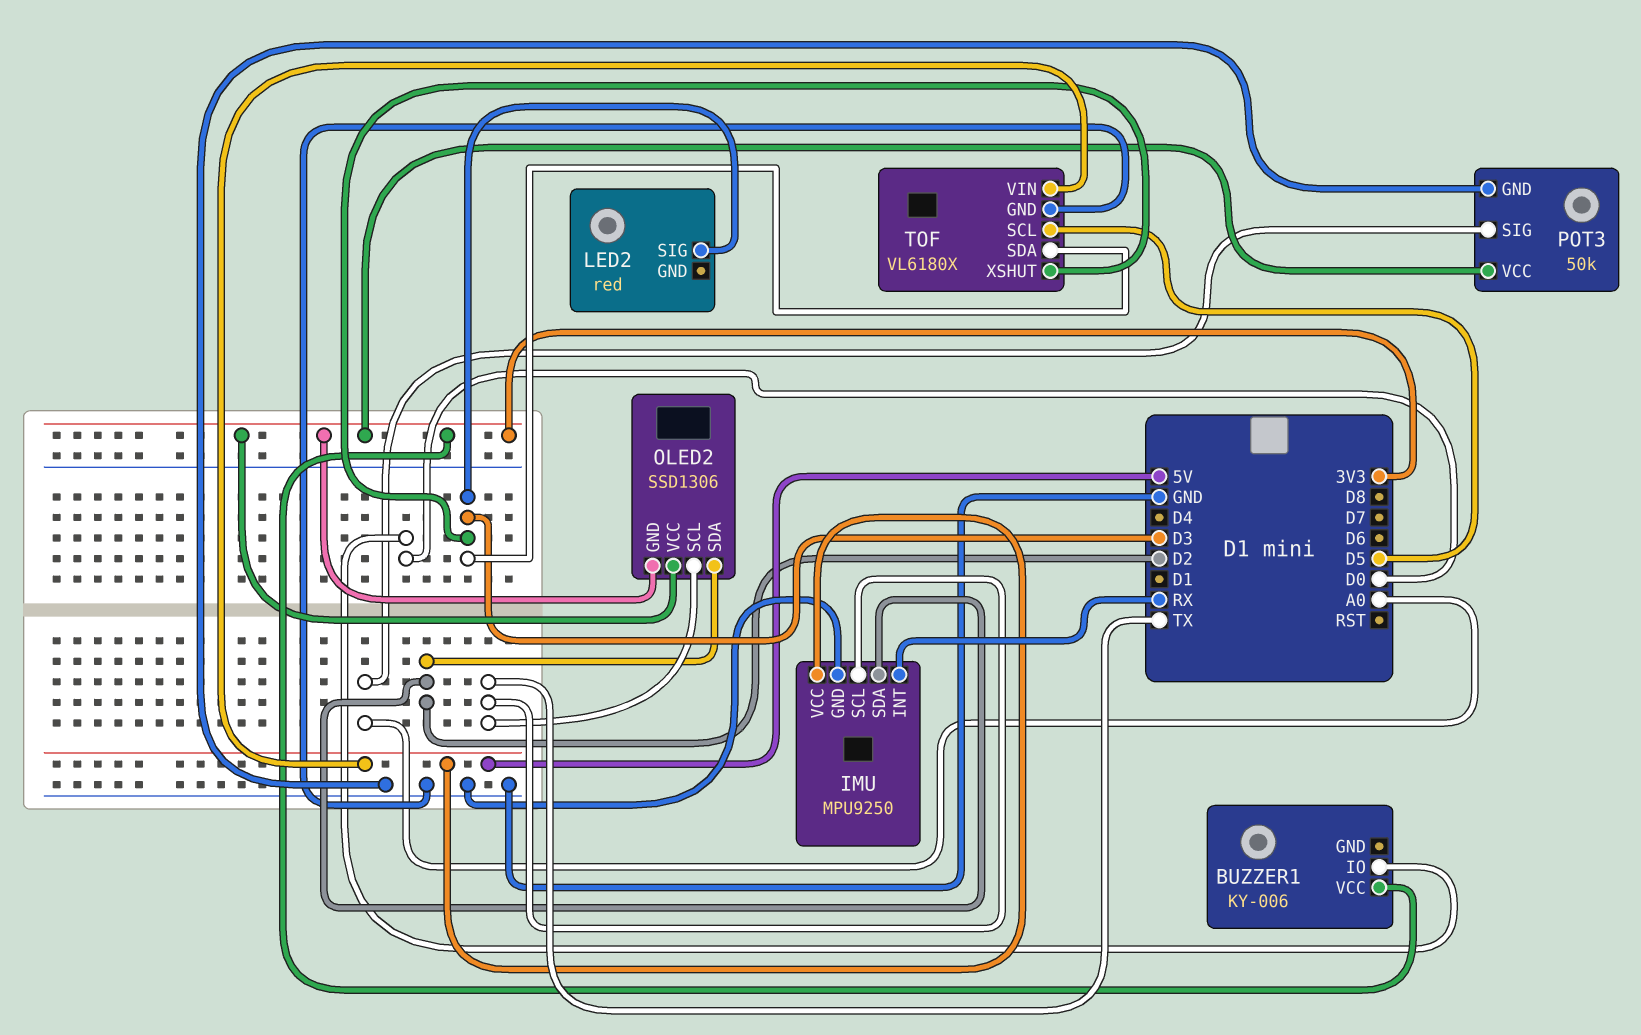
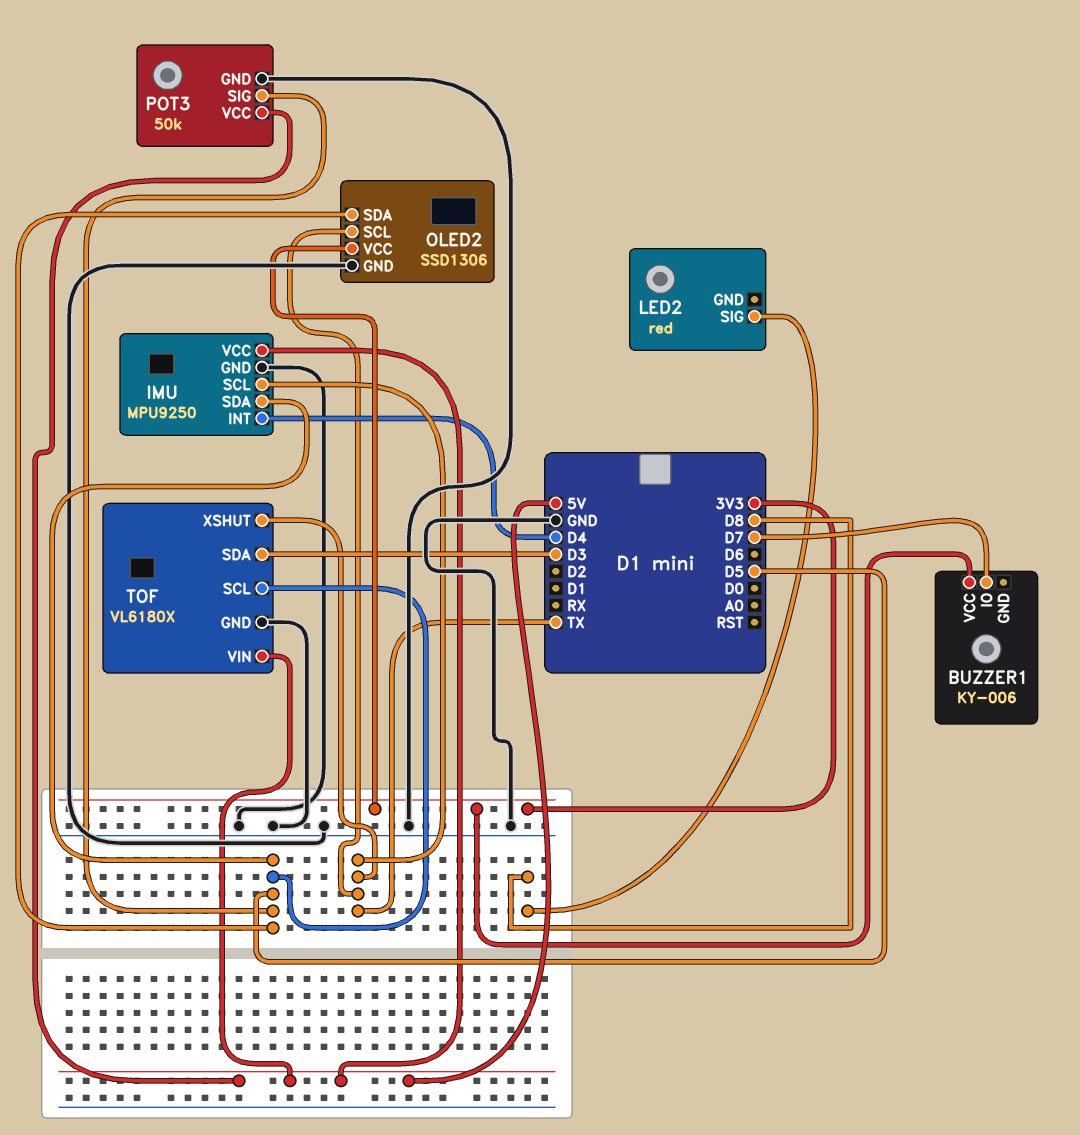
BUZZER1 pin IO: D0 -> D7
IMU pin INT: RX -> D4
IMU pin SDA: D2 -> D5
LED2 pin SIG: D3 -> D8
OLED2 pin GND: 3V3 -> GND
OLED2 pin SDA: D2 -> D5
POT3 pin SIG: A0 -> D5
POT3 pin VCC: 3V3 -> 5V
TOF pin XSHUT: D3 -> TX

